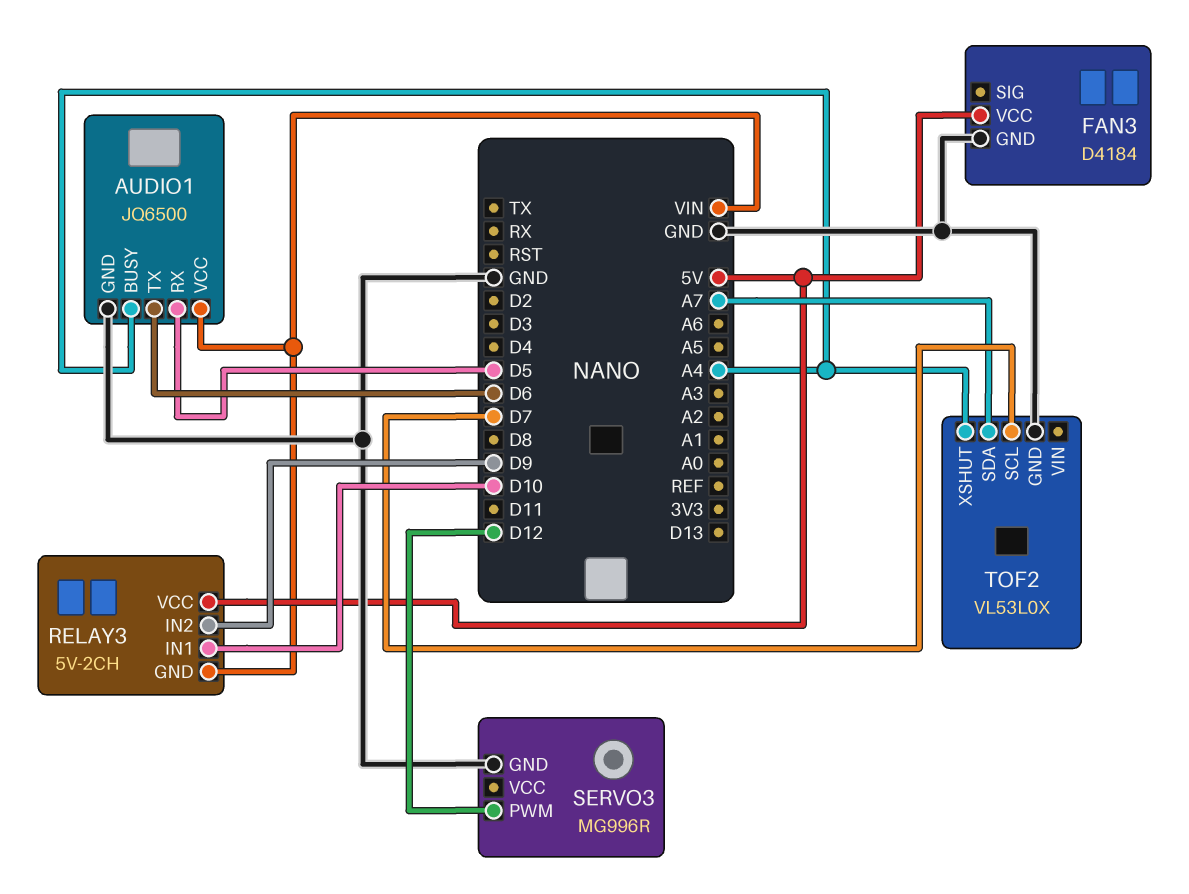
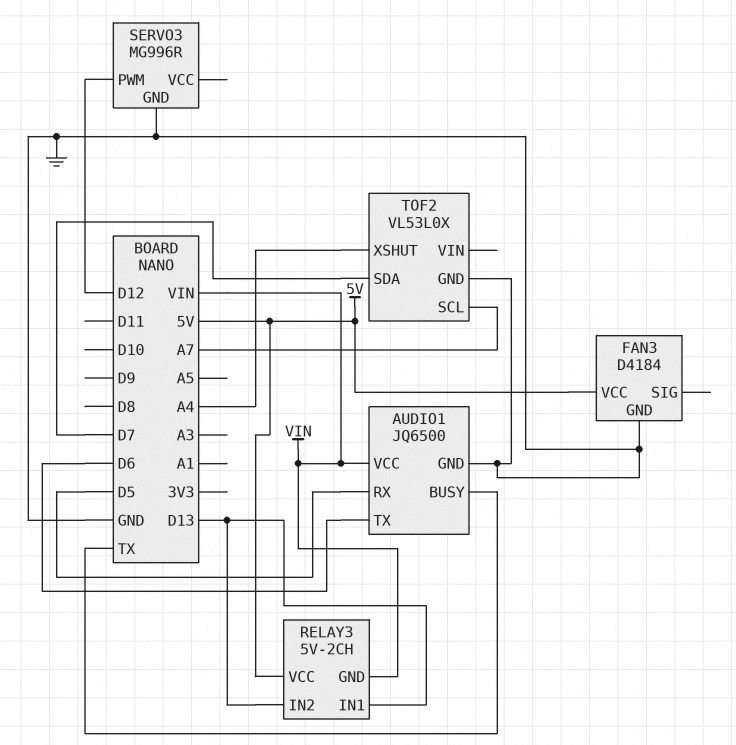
AUDIO1 pin BUSY: A4 -> TX
RELAY3 pin IN1: D10 -> D13
RELAY3 pin IN2: D9 -> D13
TOF2 pin SCL: D7 -> A7
TOF2 pin SDA: A7 -> D7

